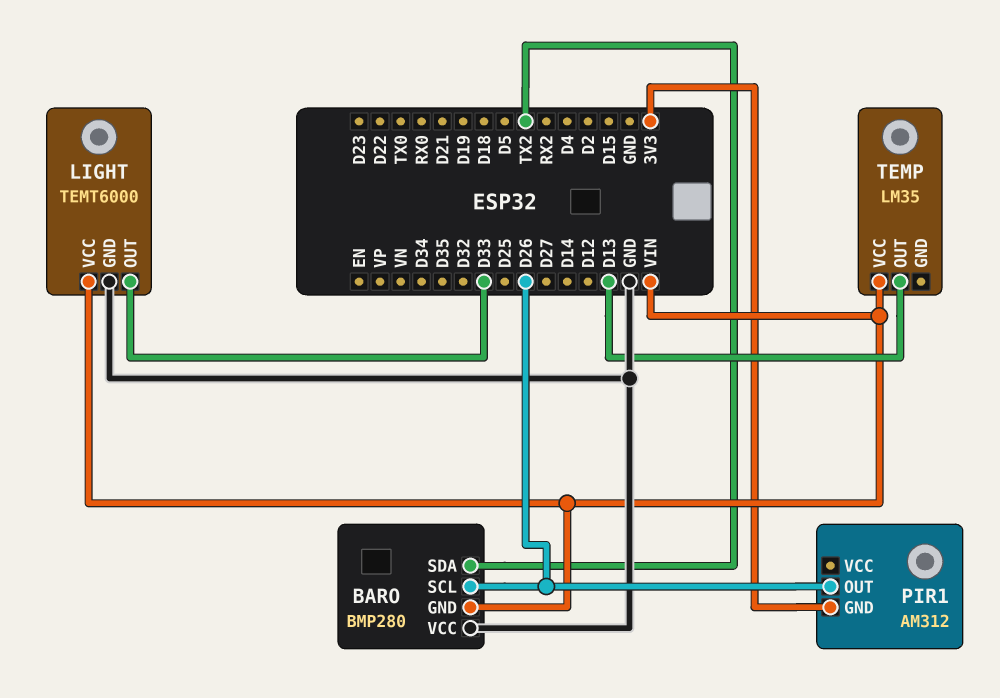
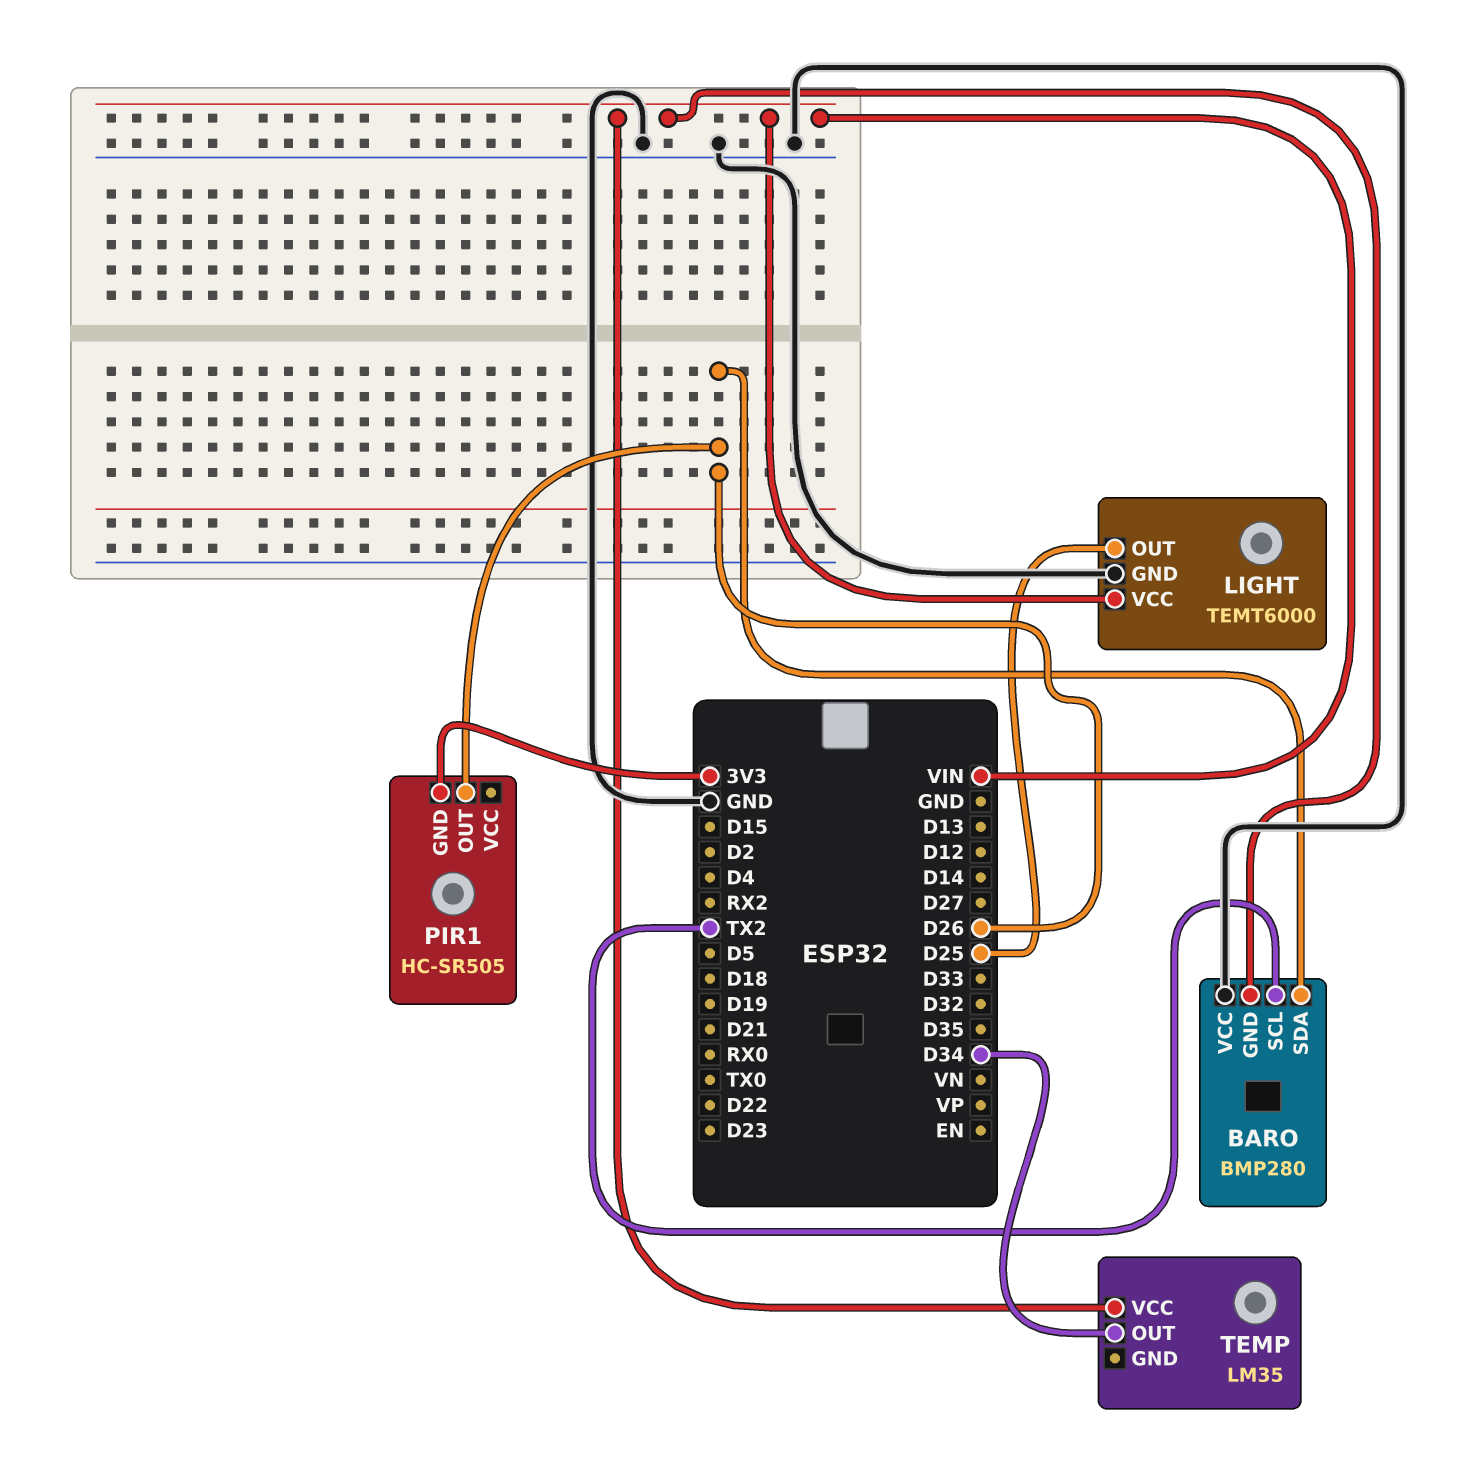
BARO pin SCL: D26 -> TX2
BARO pin SDA: TX2 -> D26
LIGHT pin OUT: D33 -> D25
PIR1: AM312 -> HC-SR505
TEMP pin OUT: D13 -> D34

